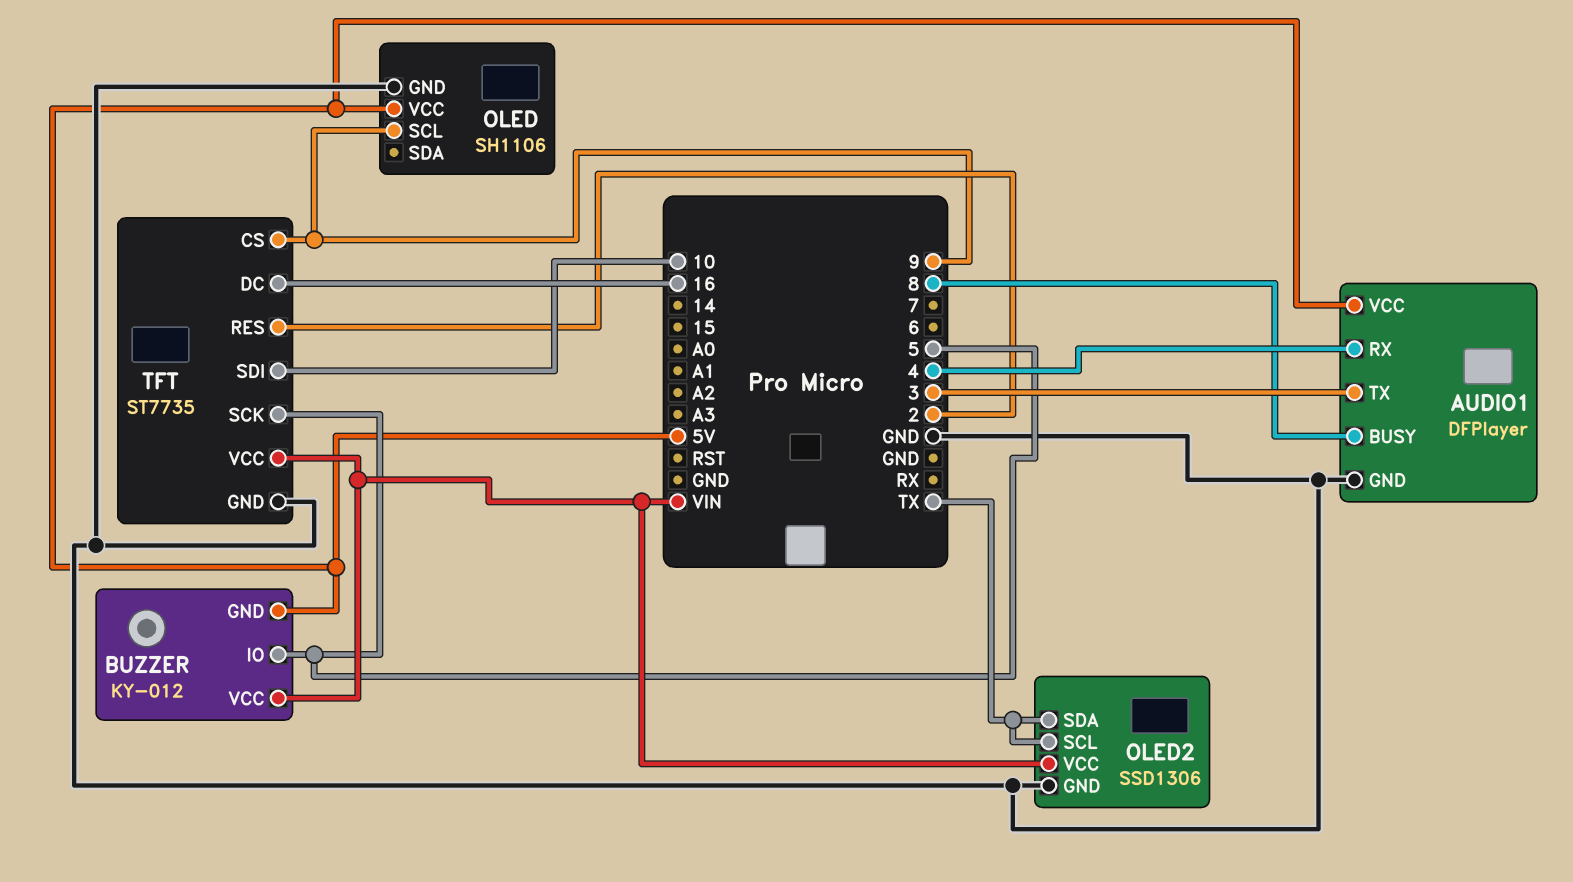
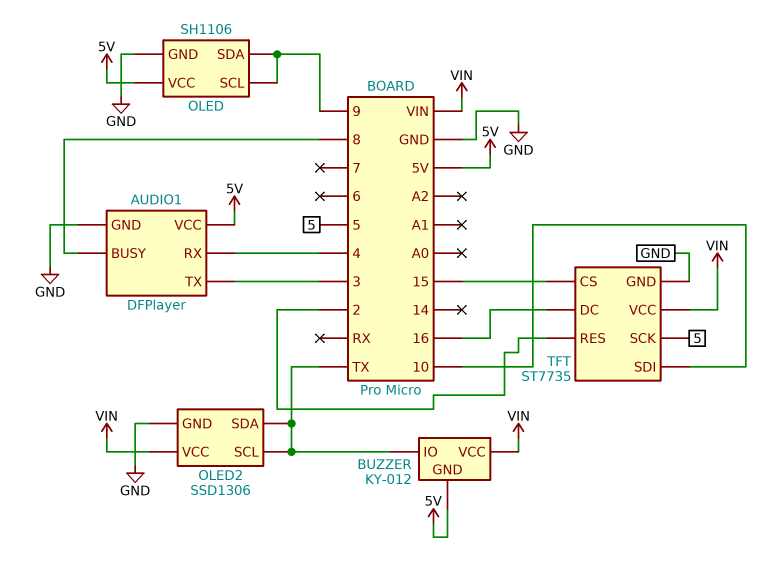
BUZZER pin IO: 5 -> TX
OLED pin SDA: none -> 9
TFT pin CS: 9 -> 15

